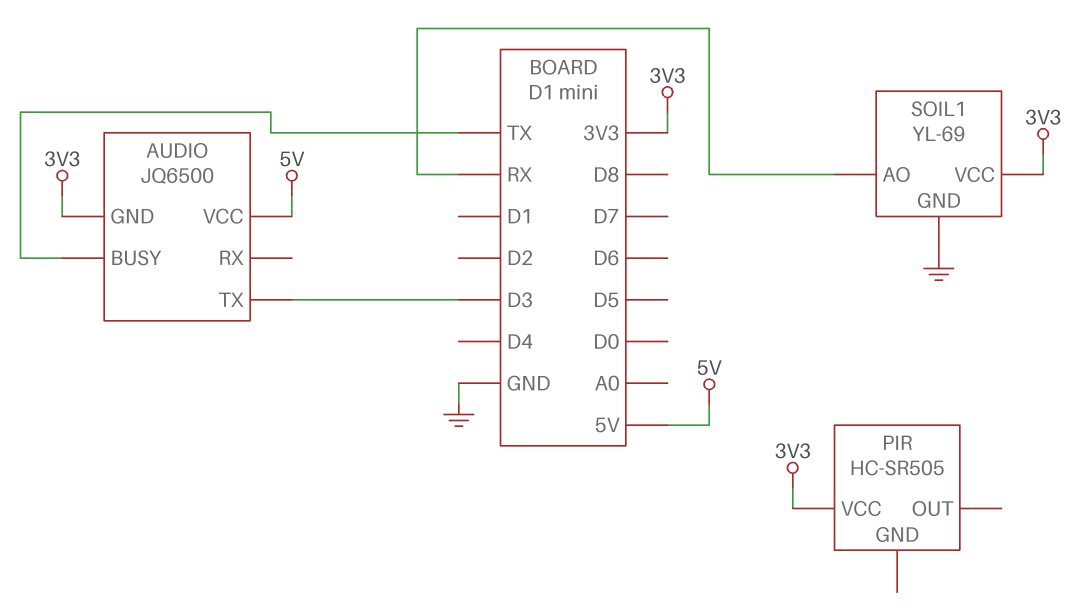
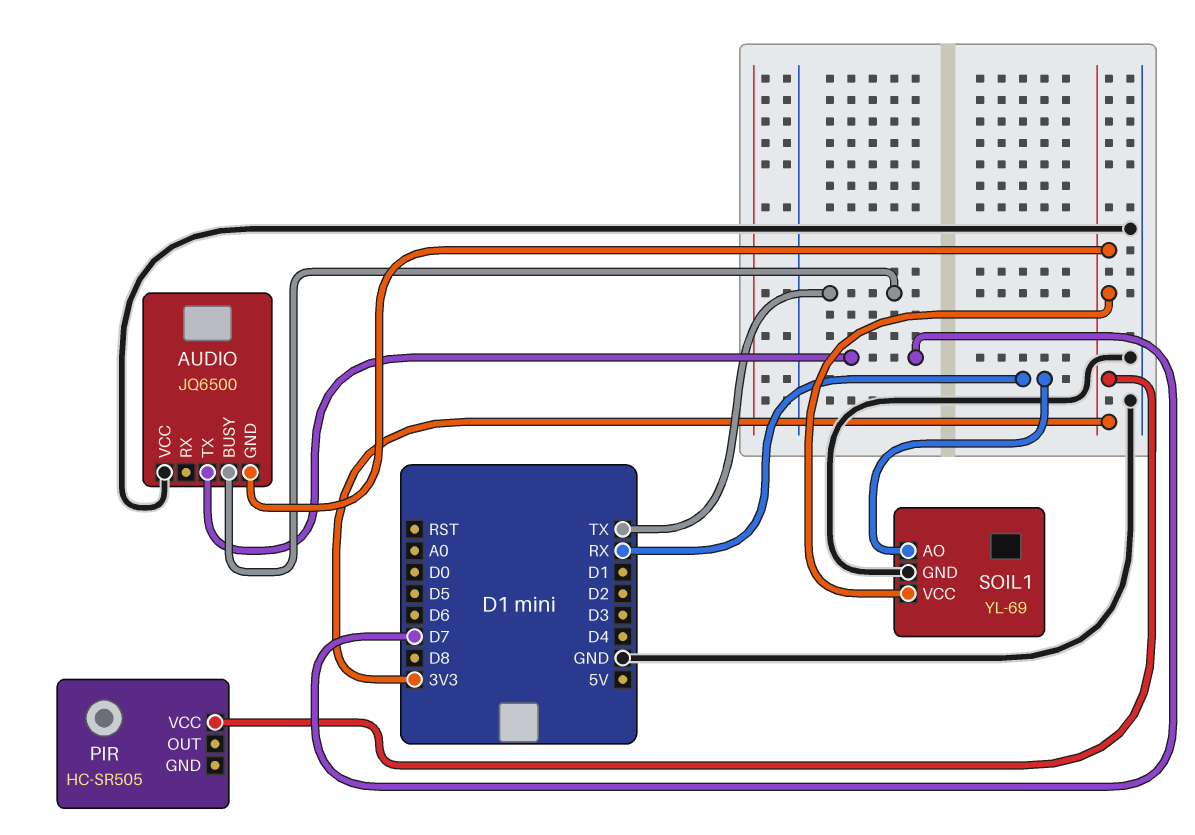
AUDIO pin TX: D3 -> D7
AUDIO pin VCC: 5V -> GND

